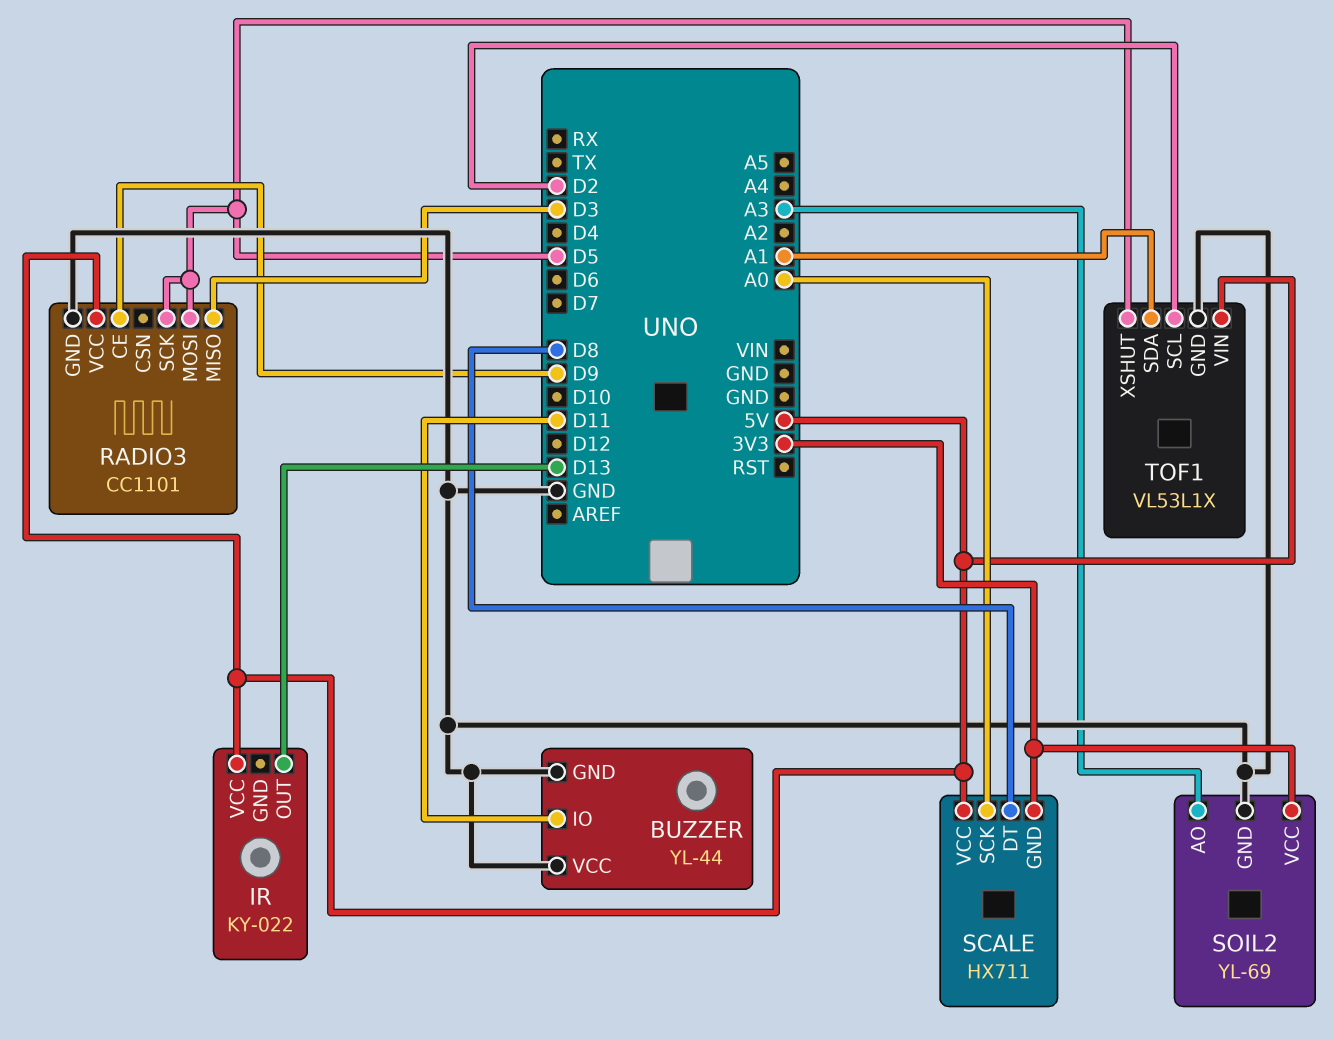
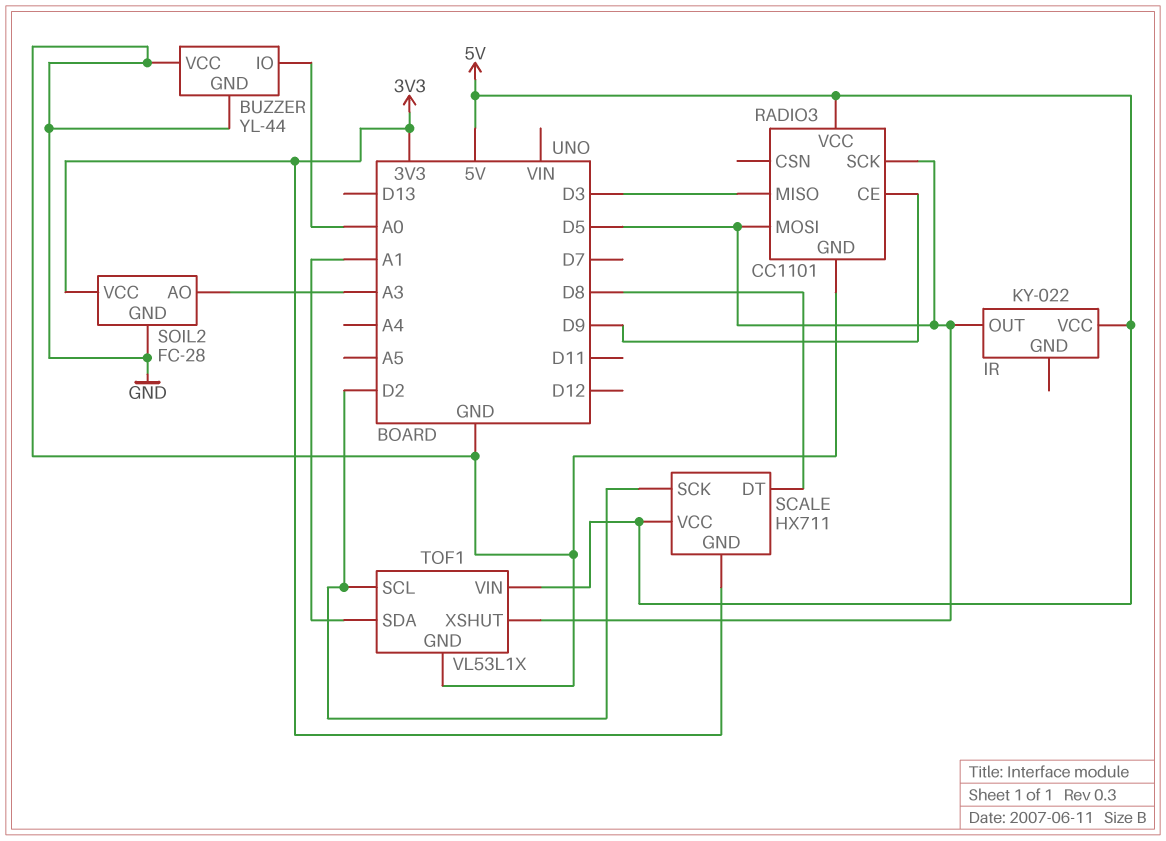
BUZZER pin IO: D11 -> A0
IR pin OUT: D13 -> D5
SCALE pin SCK: A0 -> D2
SOIL2: YL-69 -> FC-28

